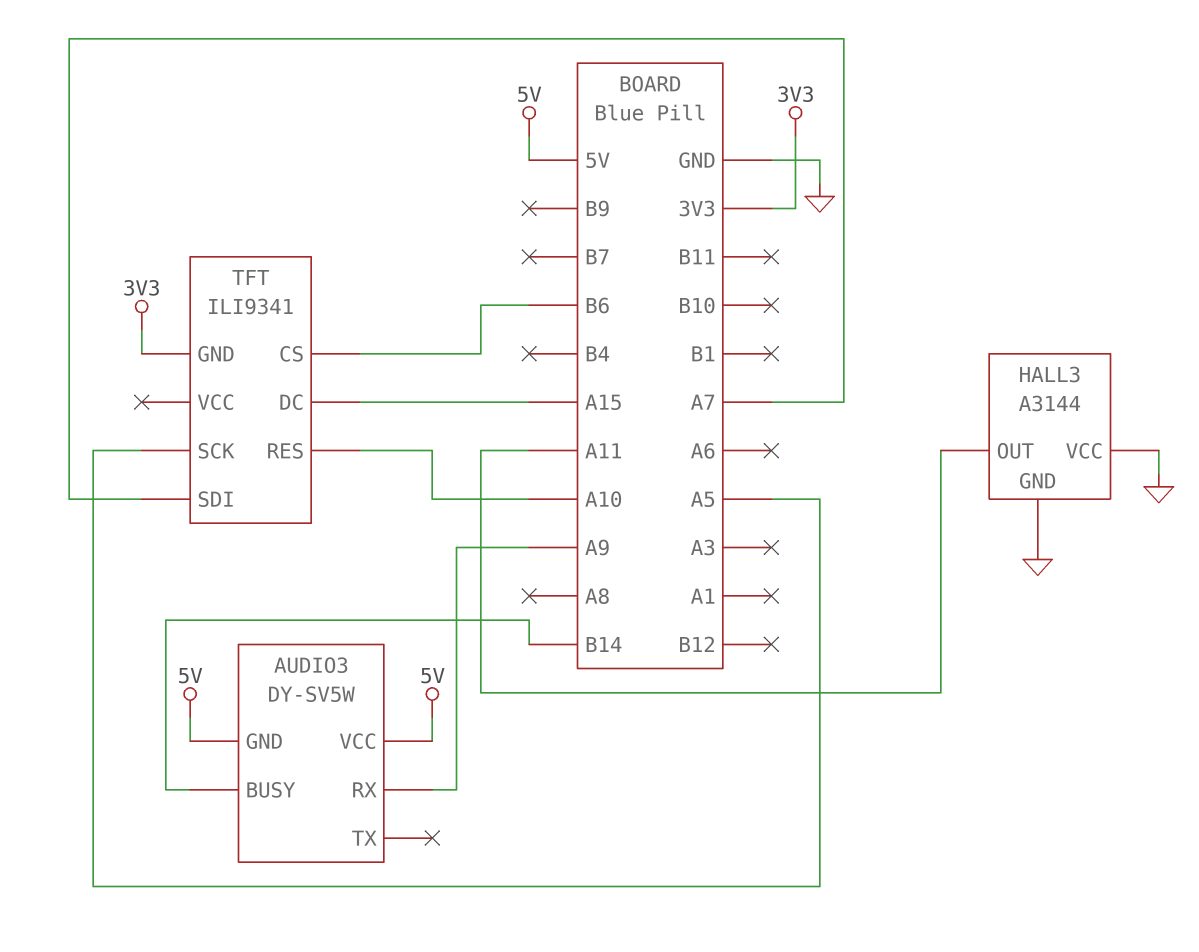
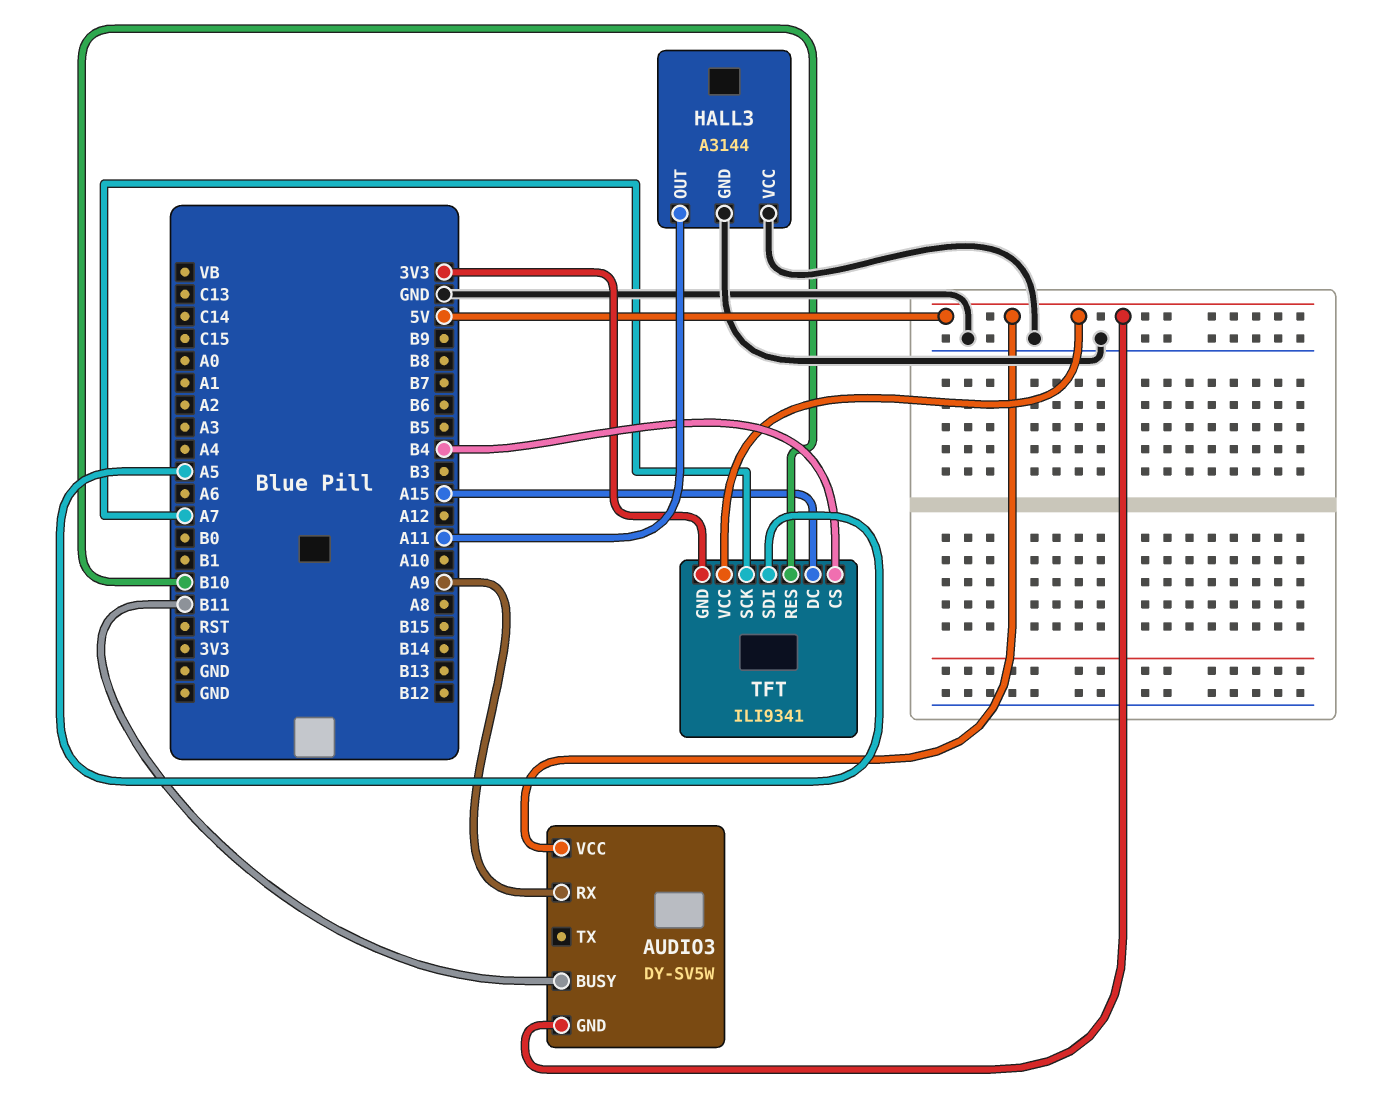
AUDIO3 pin BUSY: B14 -> B11
TFT pin CS: B6 -> B4
TFT pin RES: A10 -> B10
TFT pin SCK: A5 -> A7
TFT pin SDI: A7 -> A5
TFT pin VCC: none -> 5V

